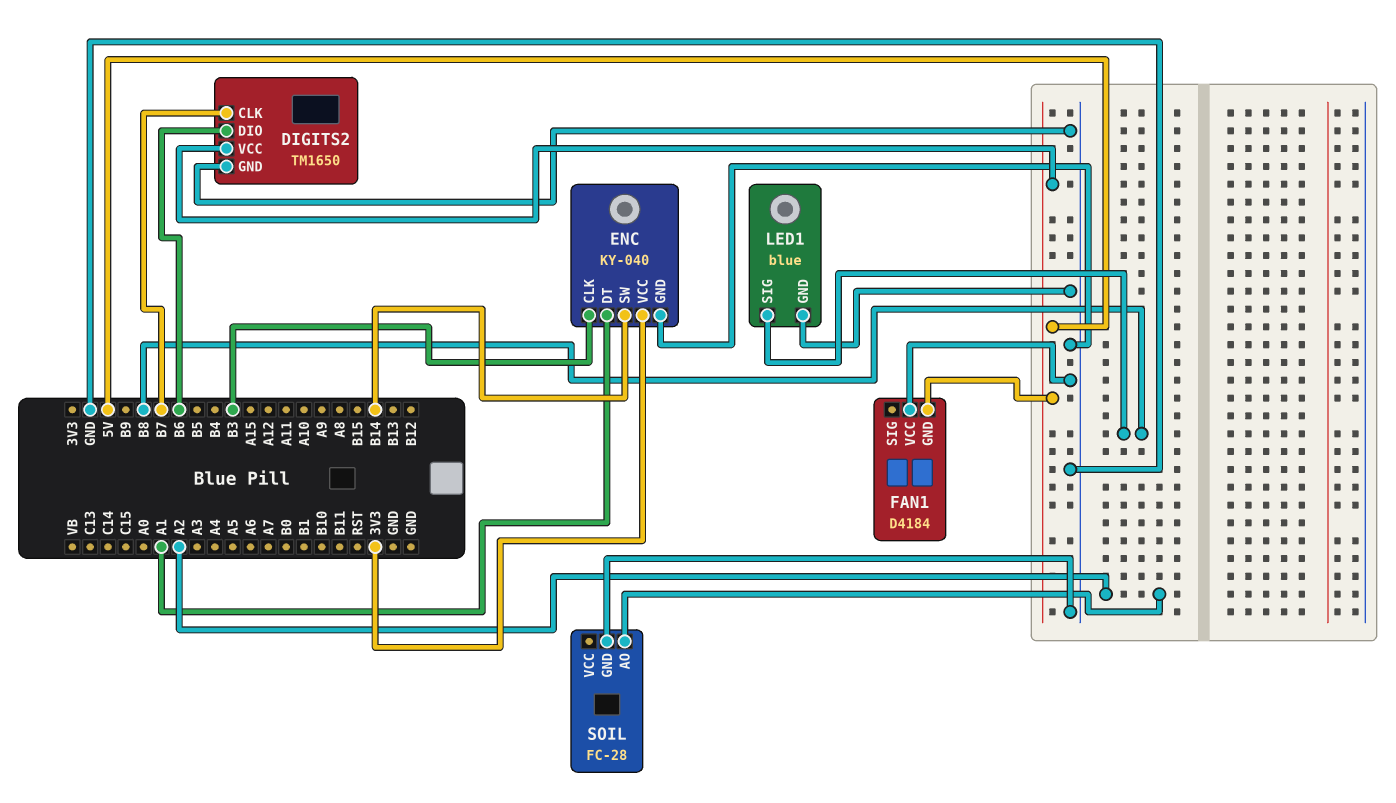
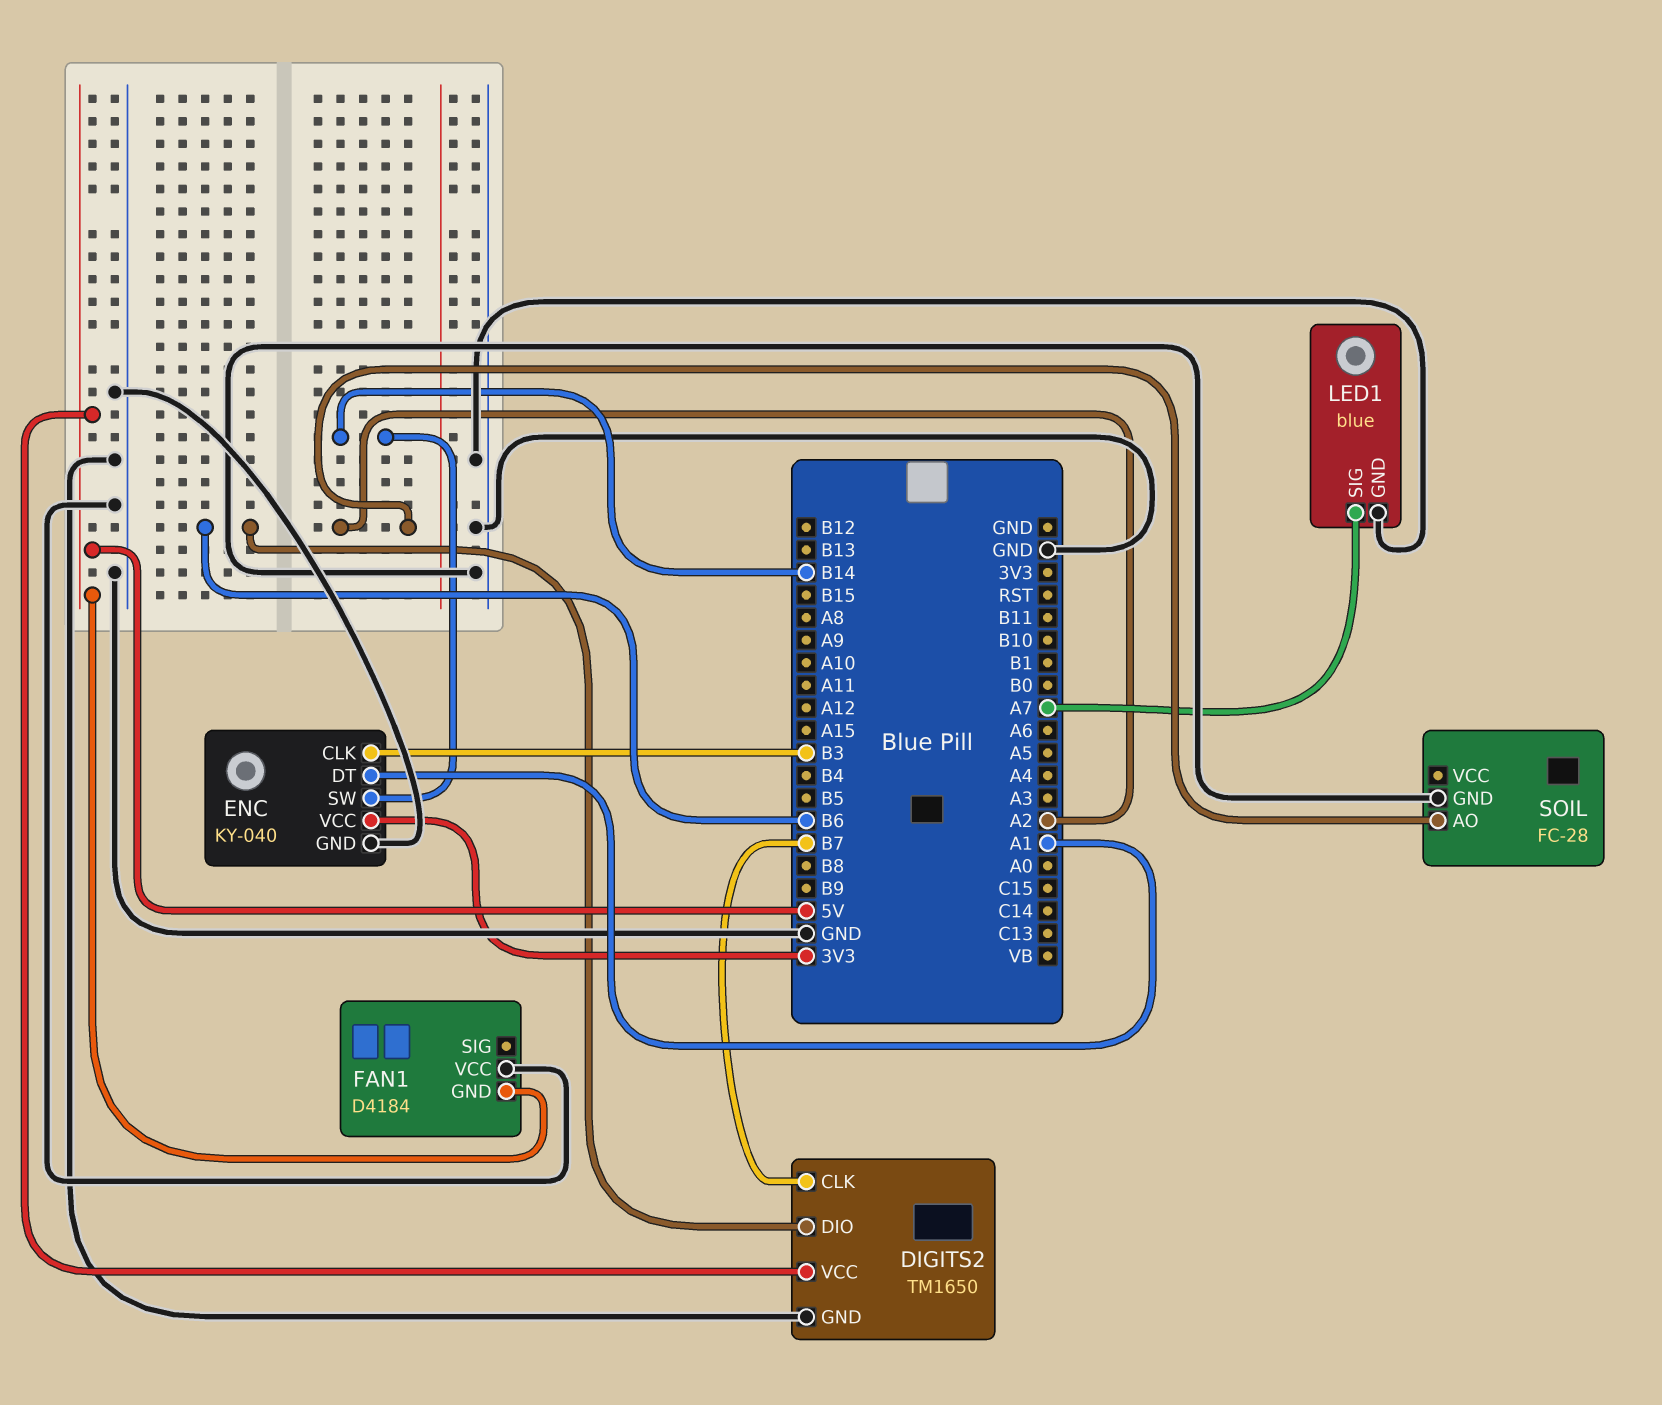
LED1 pin SIG: B8 -> A7

